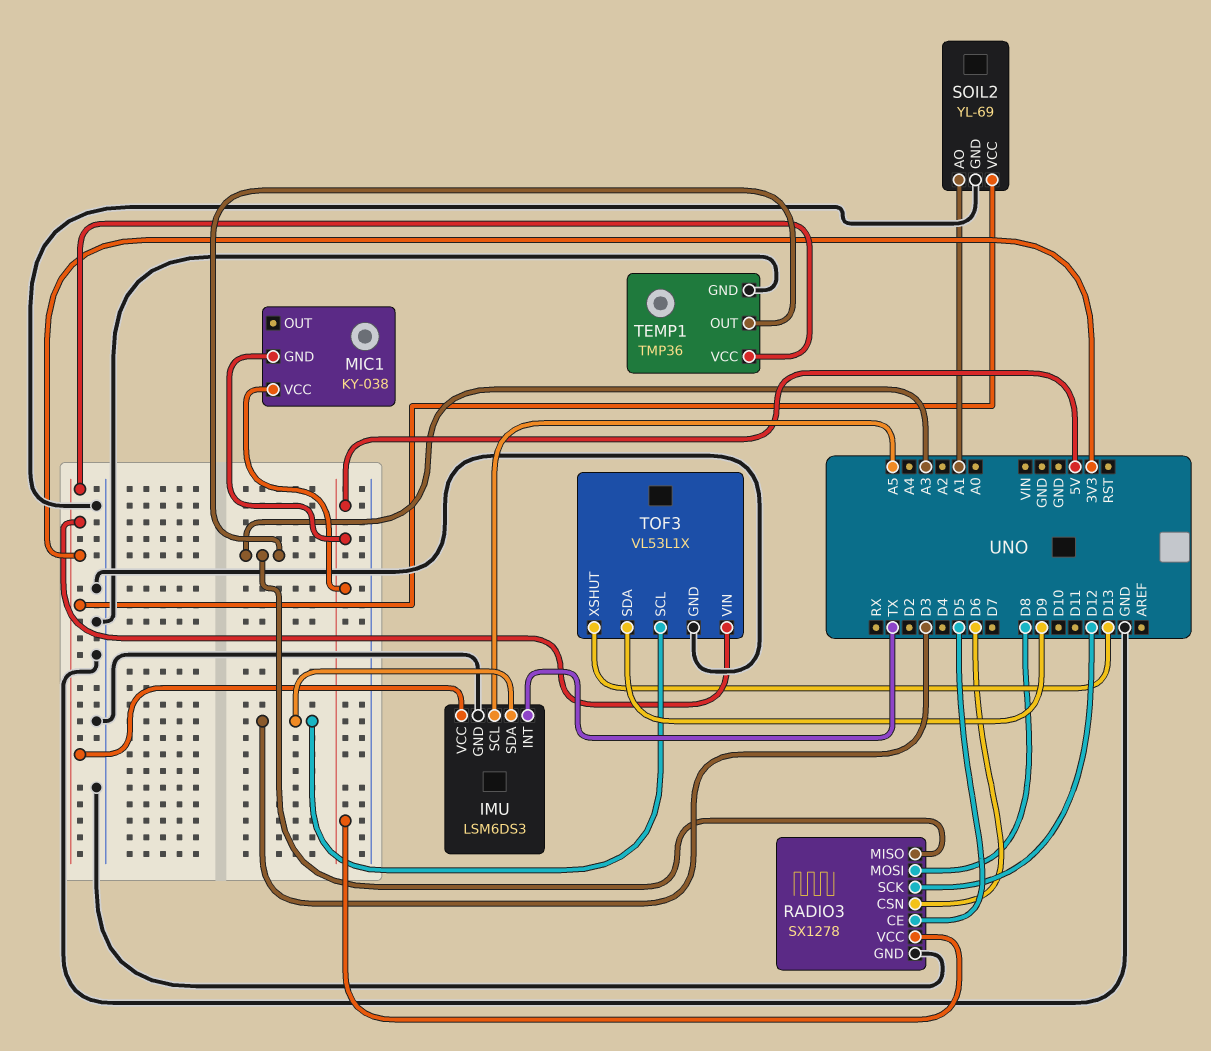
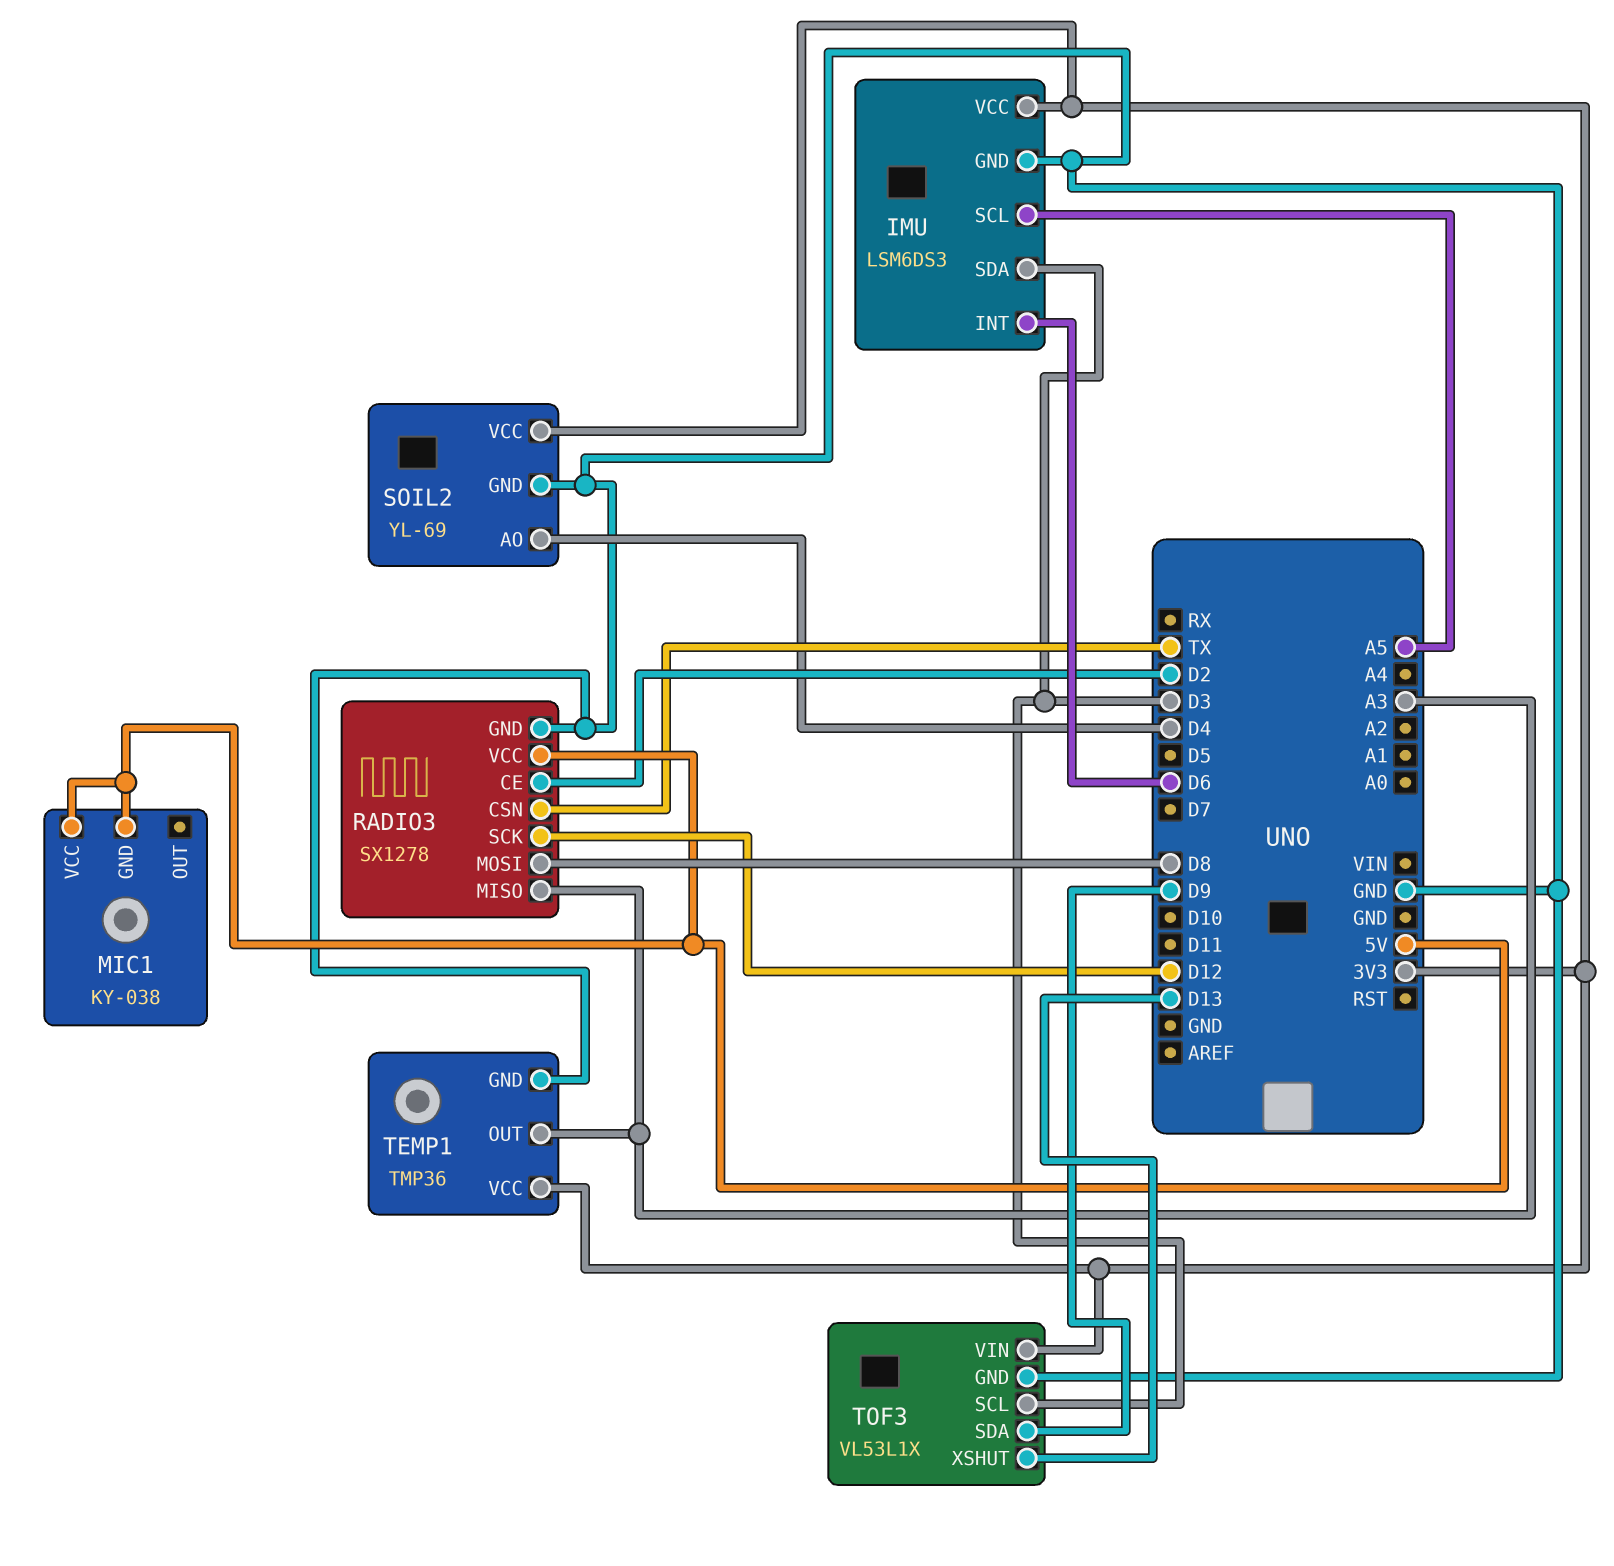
IMU pin INT: TX -> D6
RADIO3 pin CE: D5 -> D2
RADIO3 pin CSN: D6 -> TX
SOIL2 pin AO: A1 -> D4

